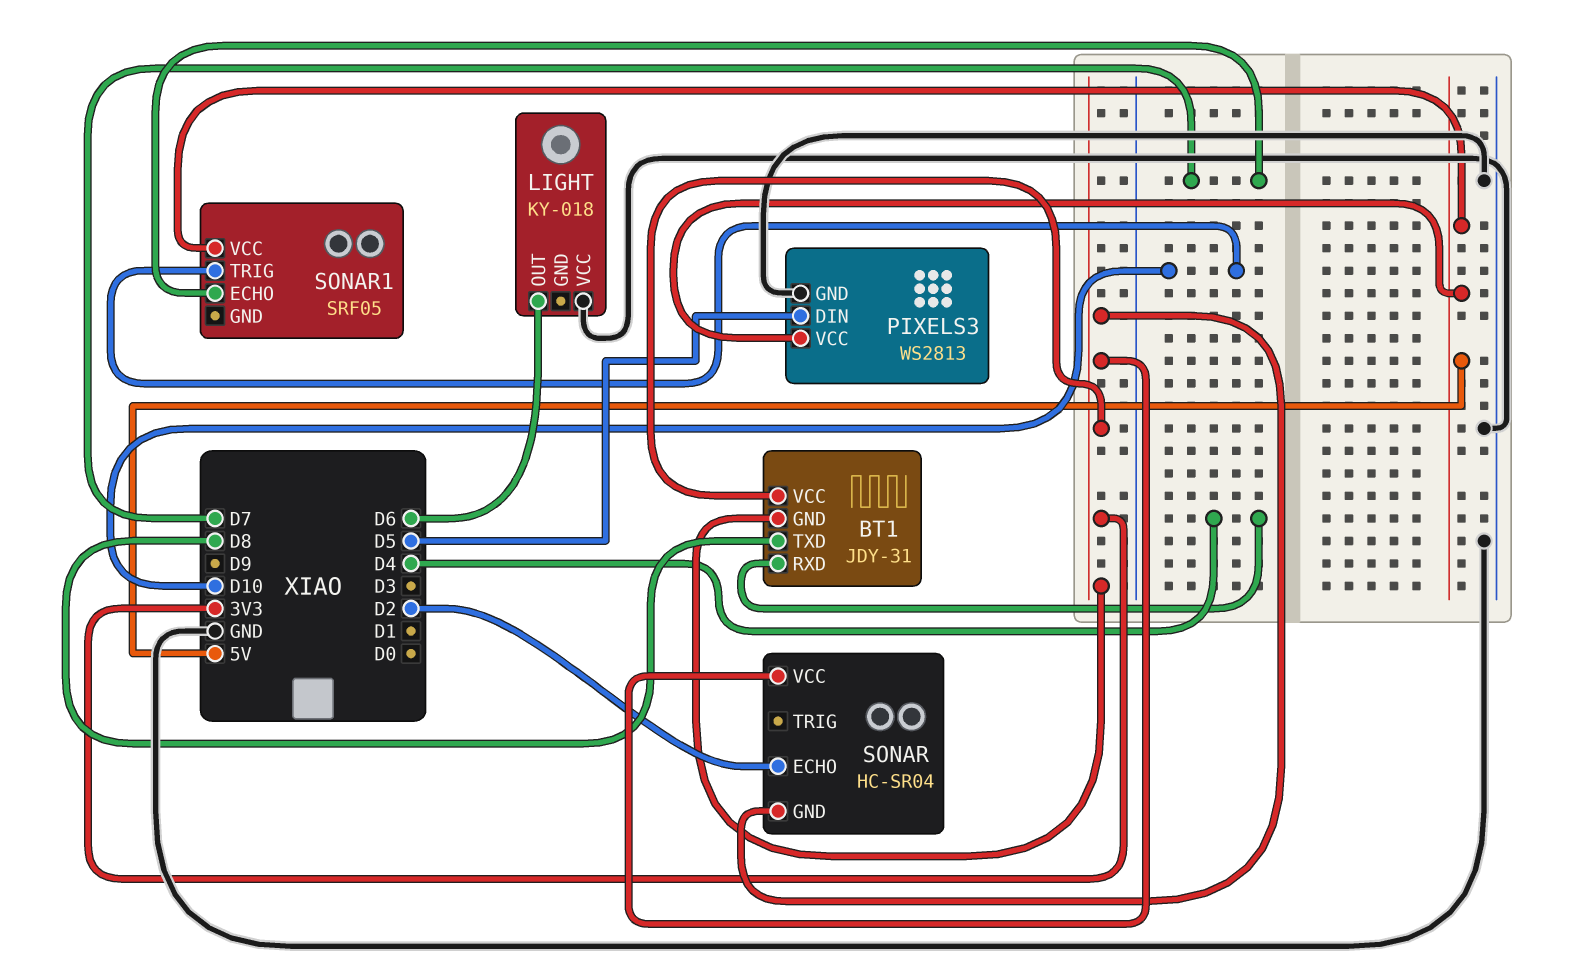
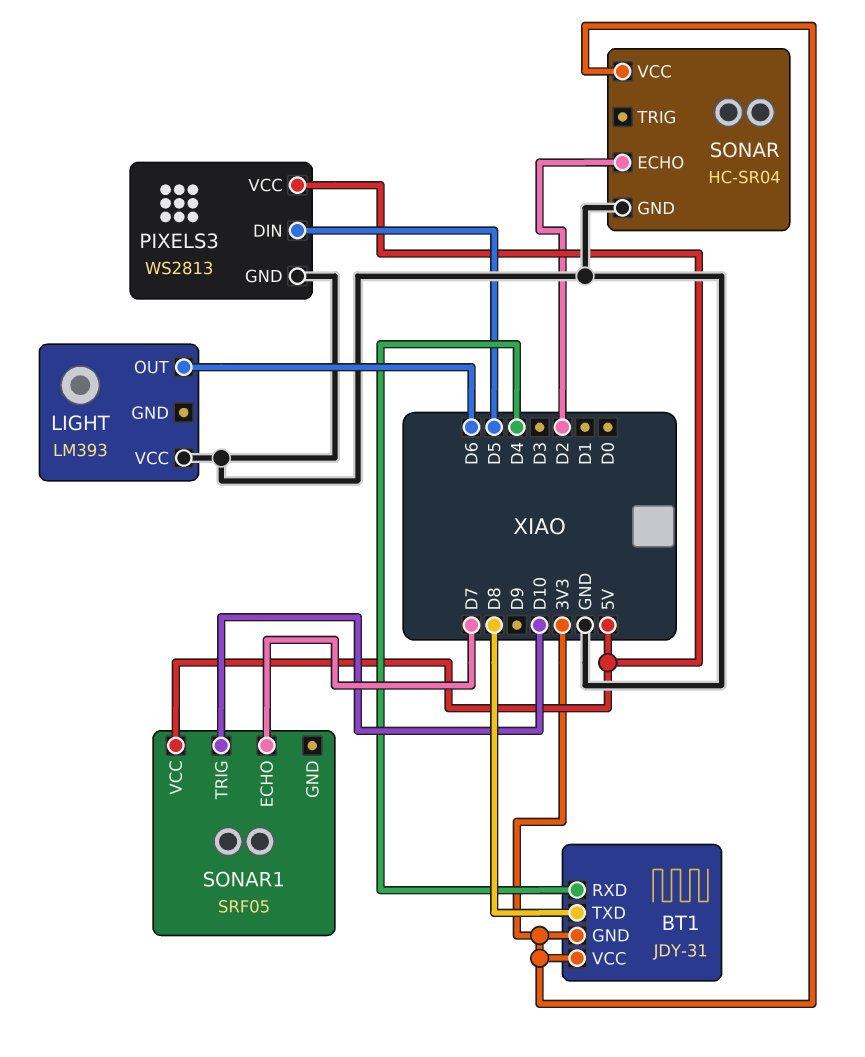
LIGHT: KY-018 -> LM393
SONAR pin GND: 3V3 -> GND

